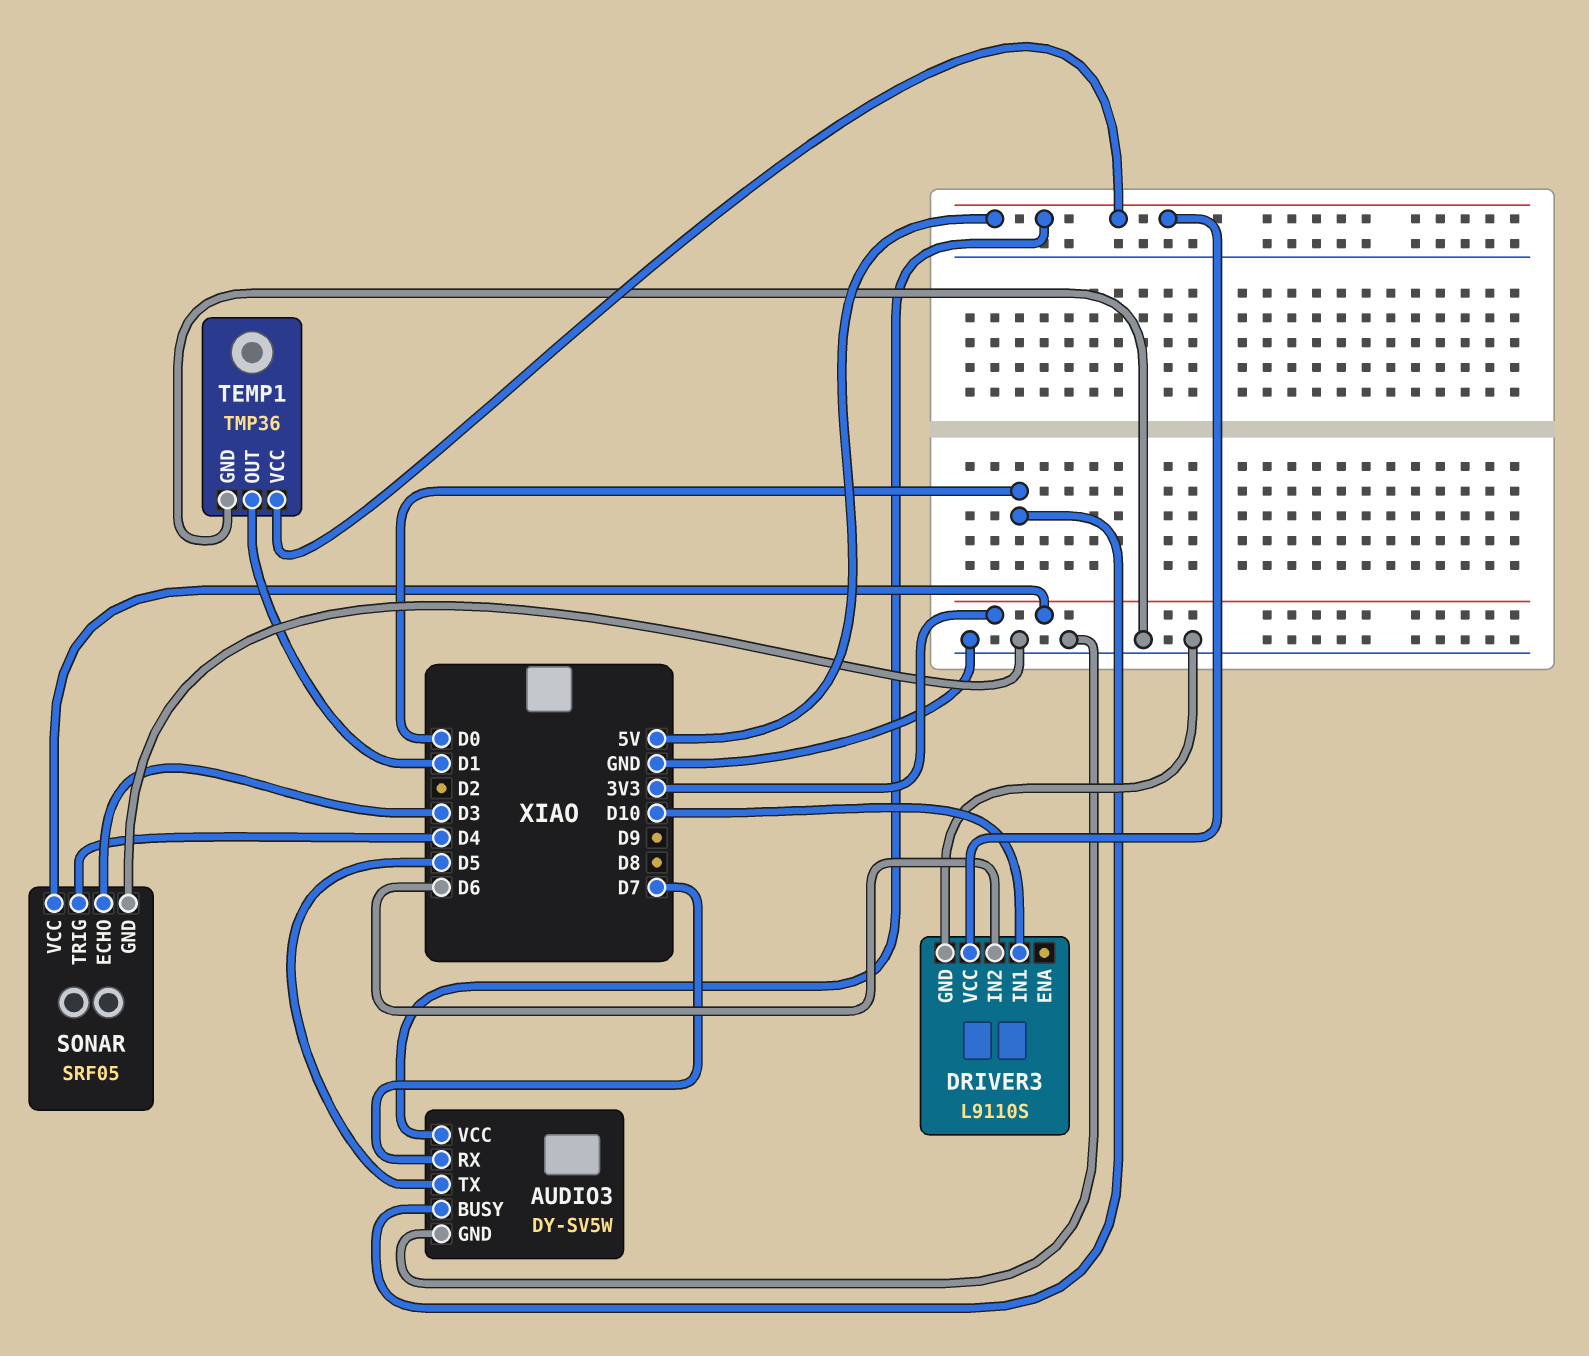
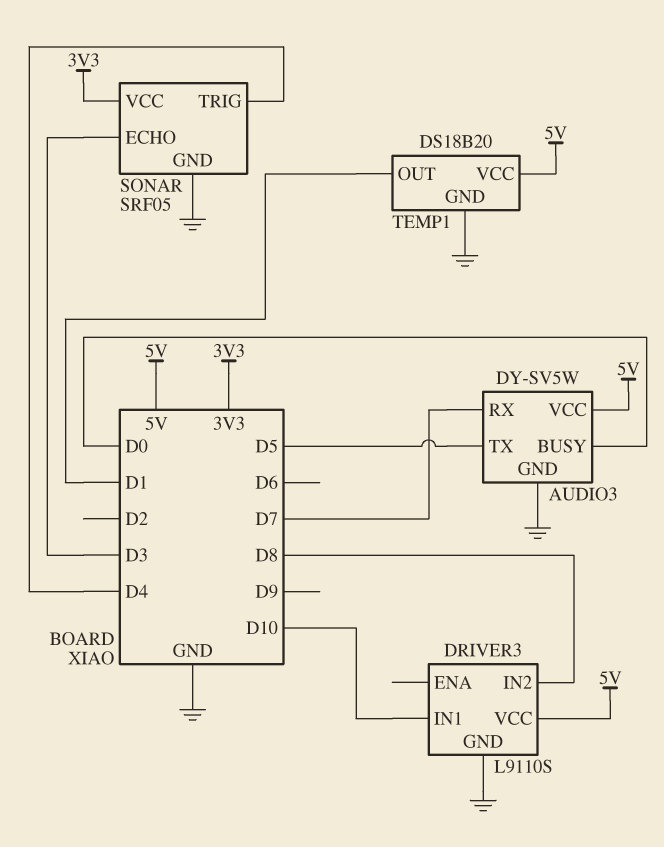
DRIVER3 pin IN2: D6 -> D8
TEMP1: TMP36 -> DS18B20

